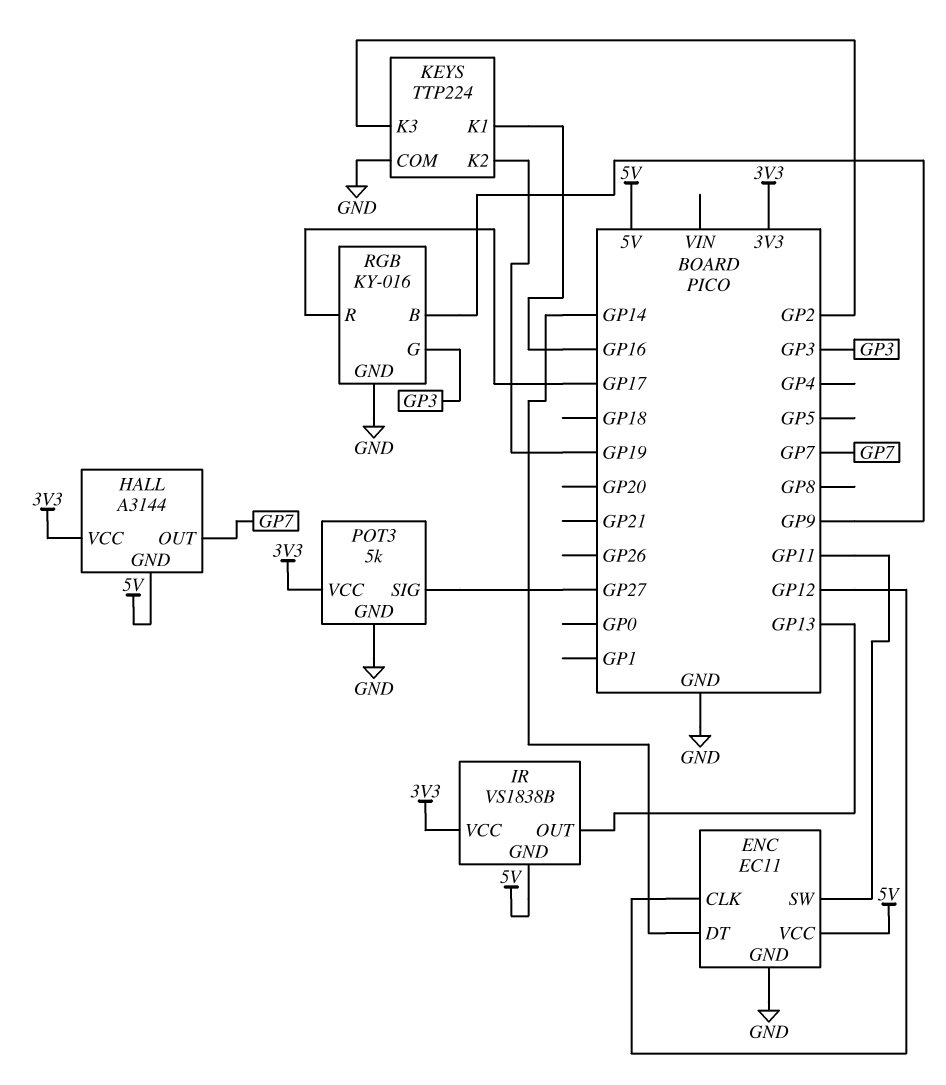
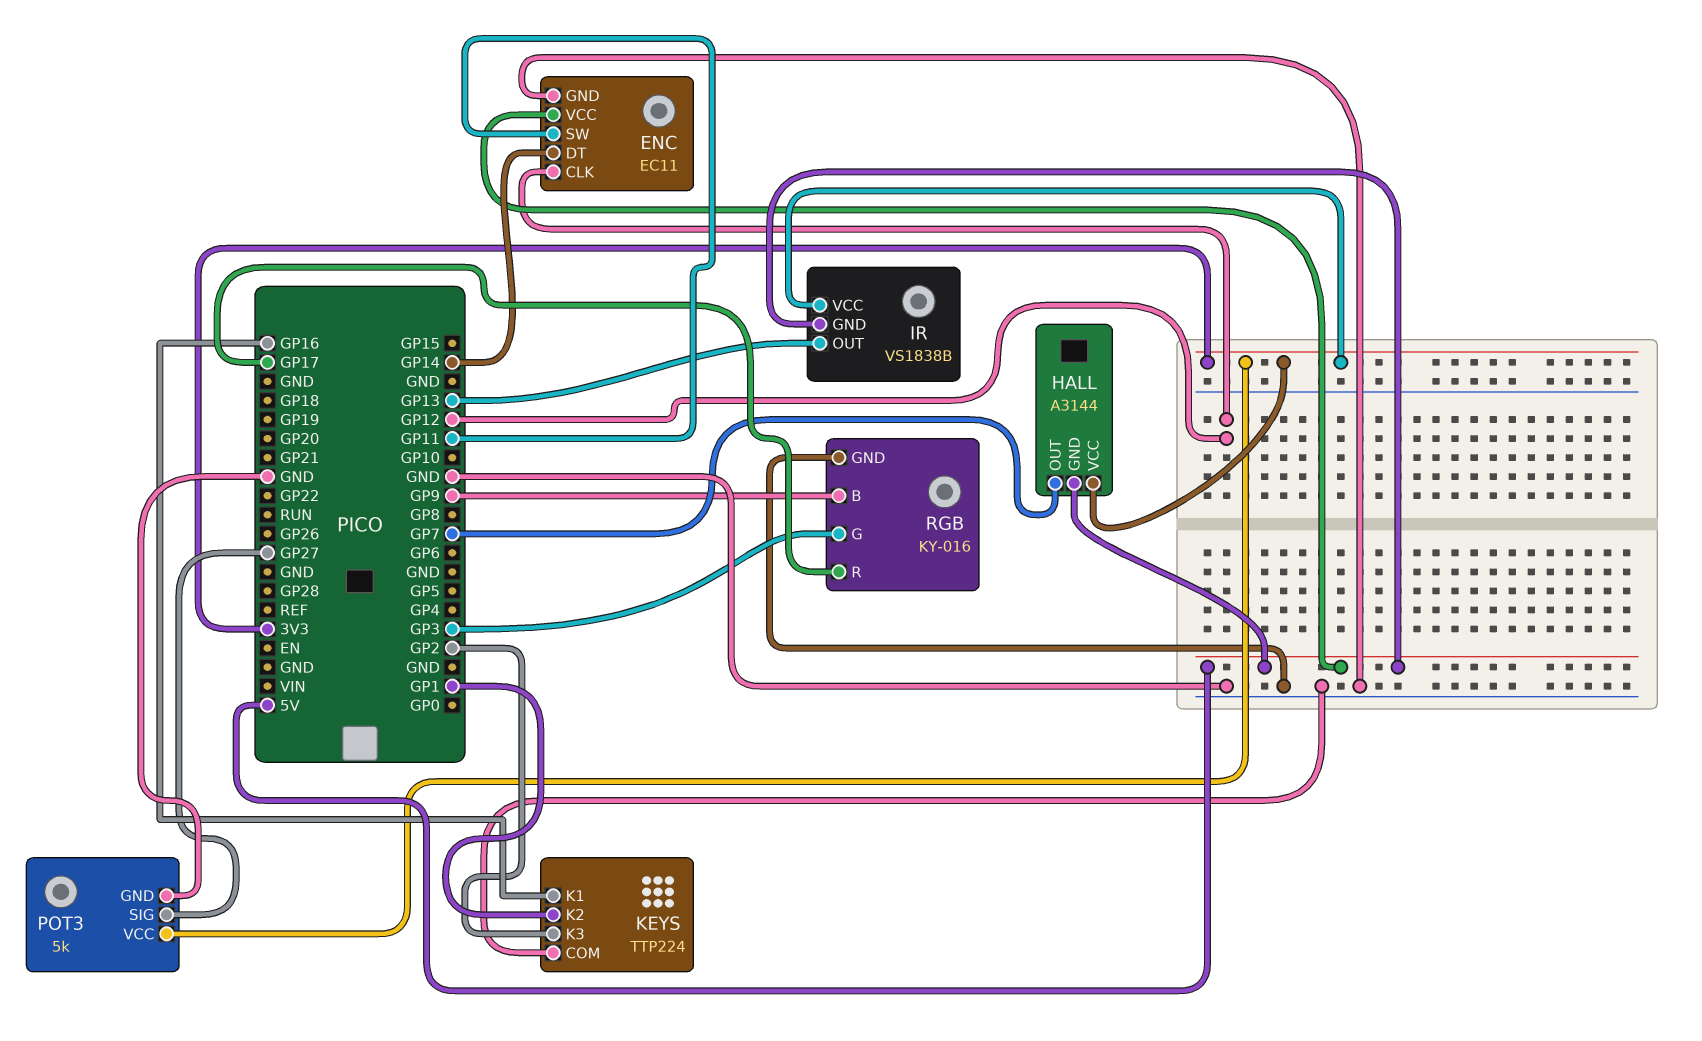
KEYS pin K2: GP19 -> GP1

